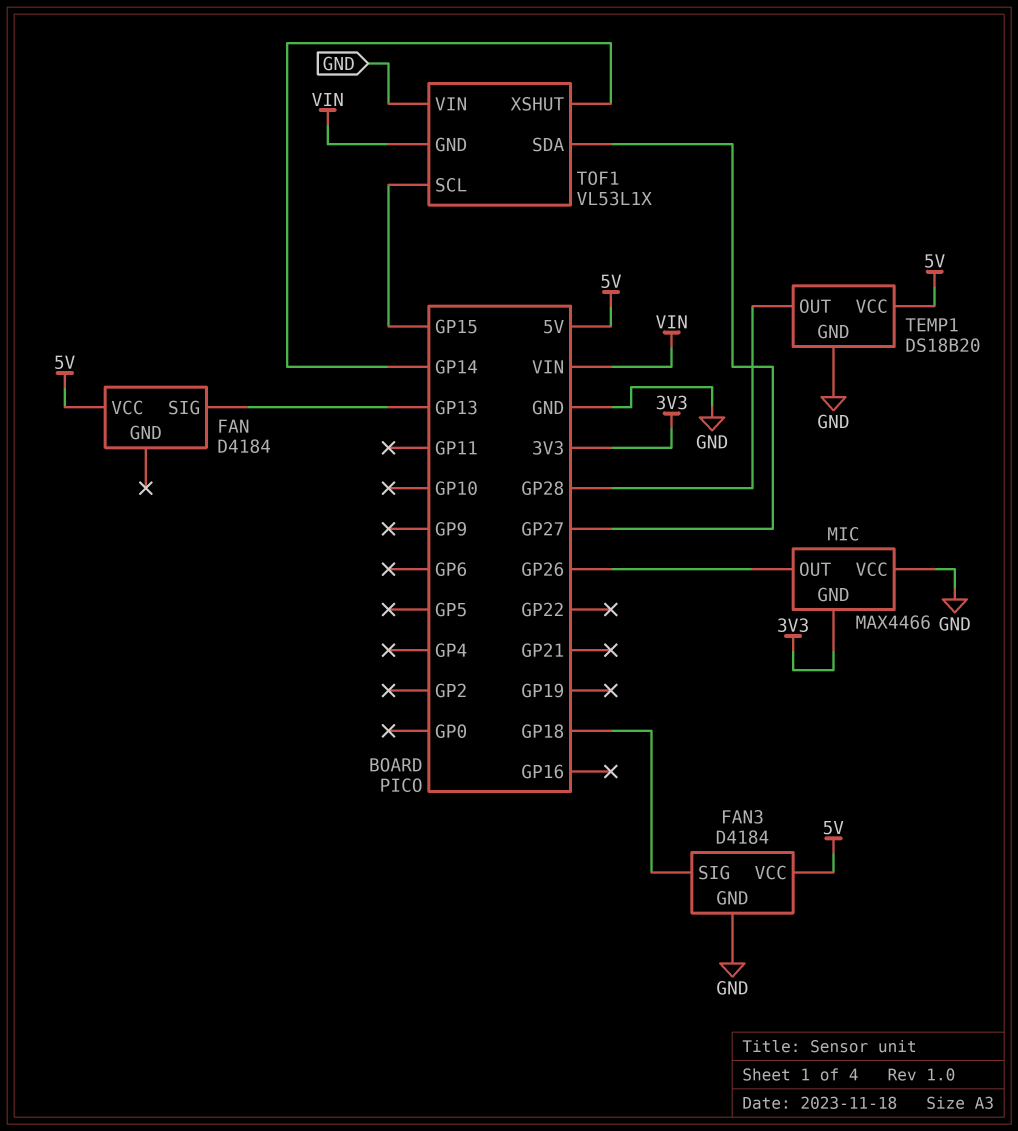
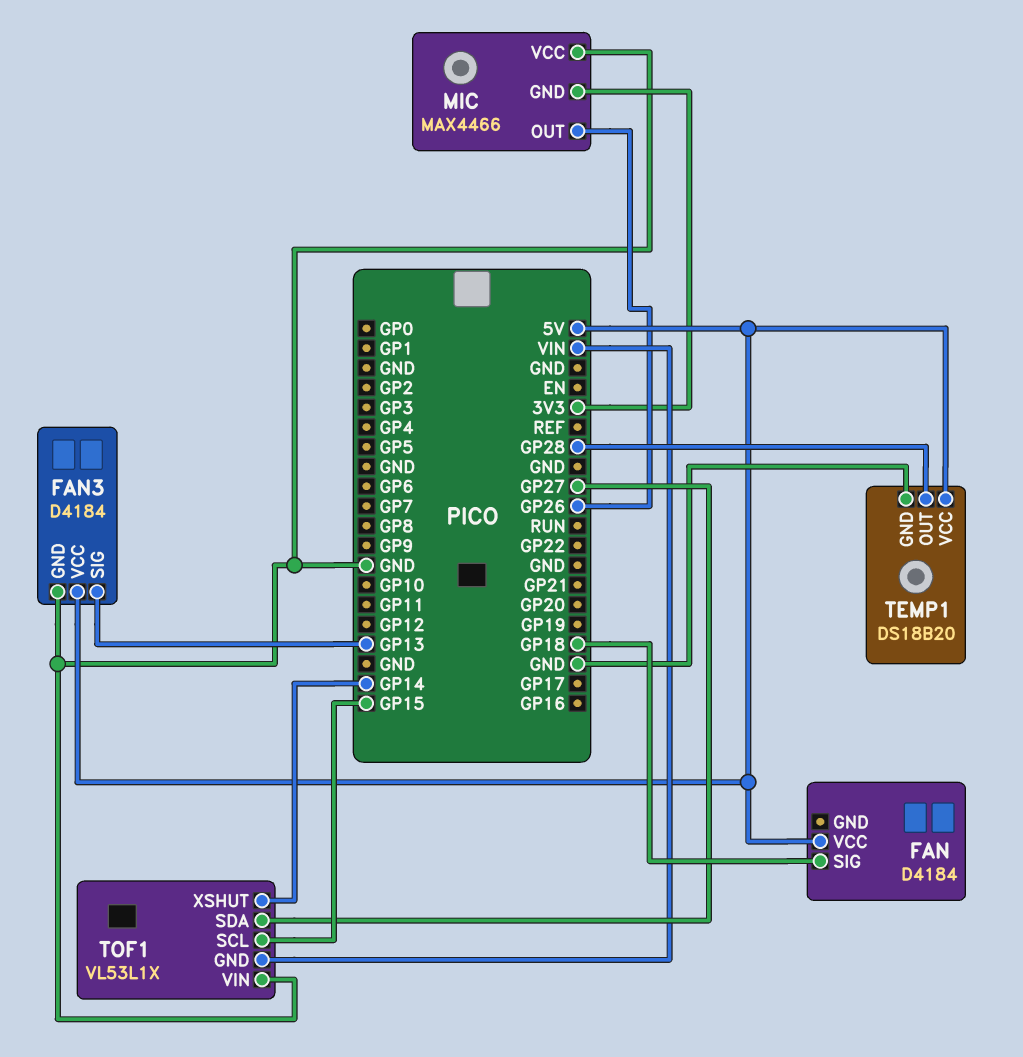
FAN pin SIG: GP13 -> GP18
FAN3 pin SIG: GP18 -> GP13

